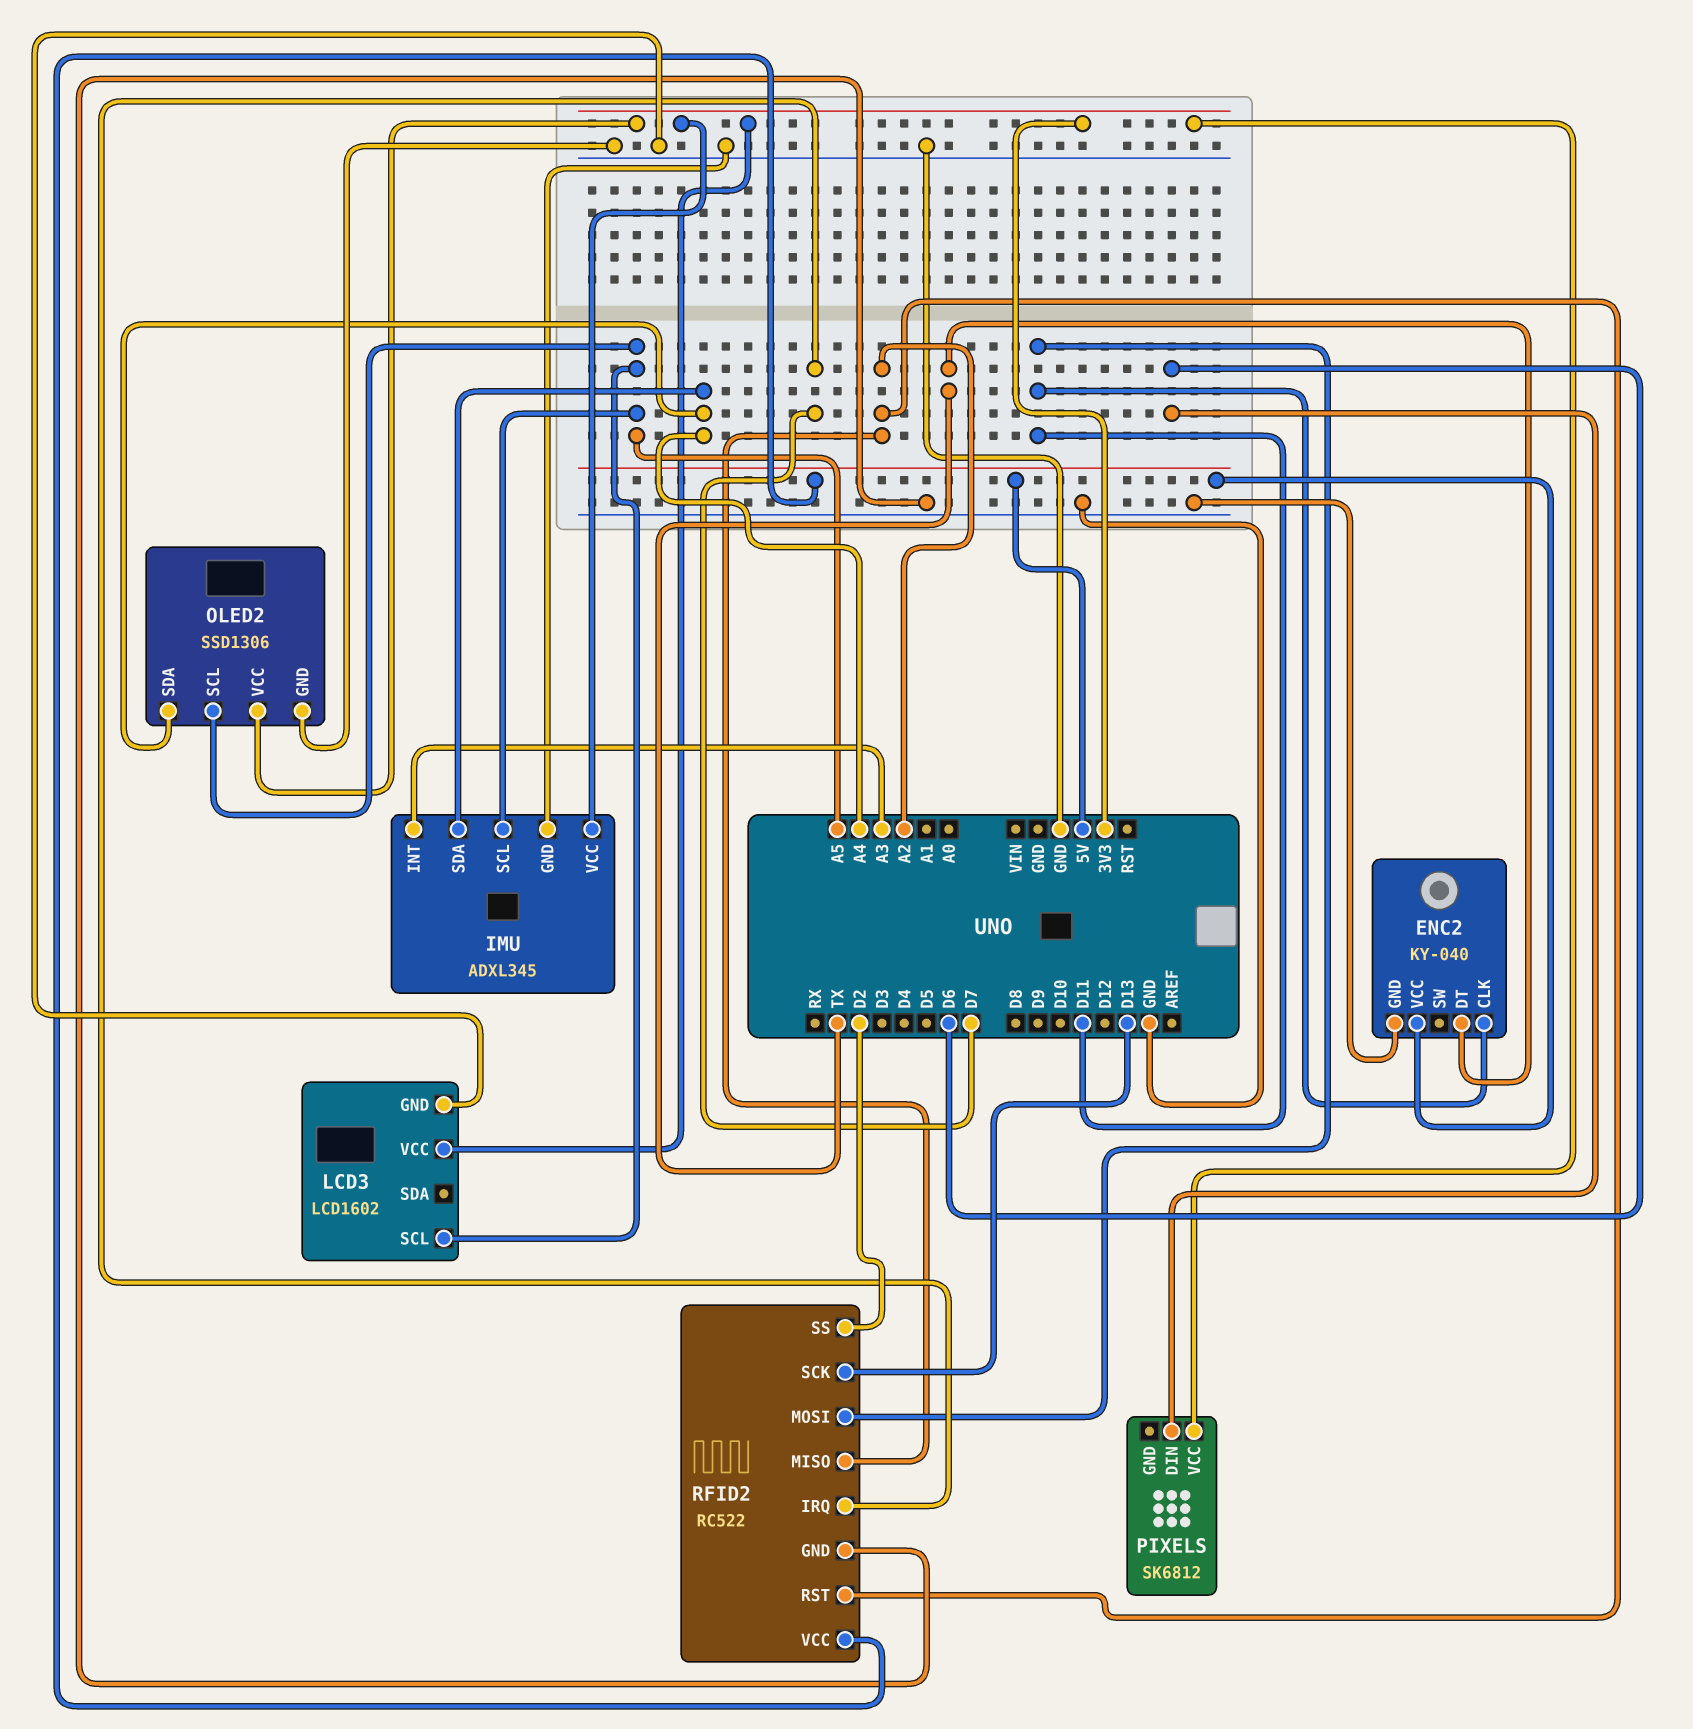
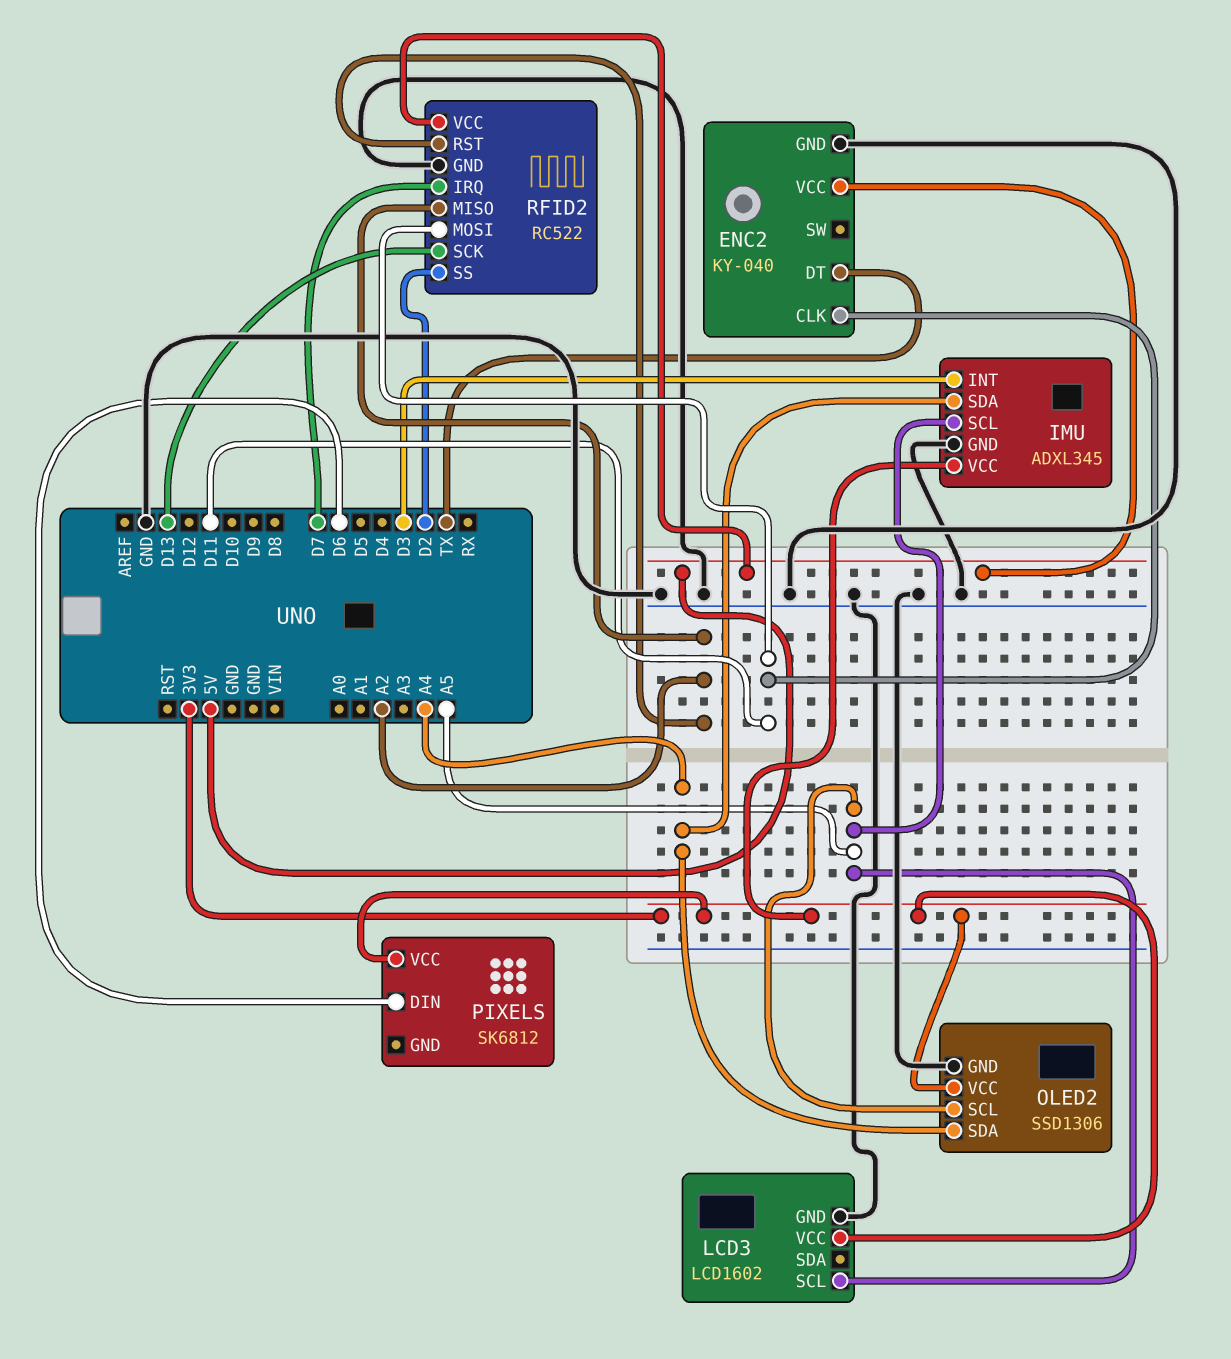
IMU pin INT: A3 -> D3

